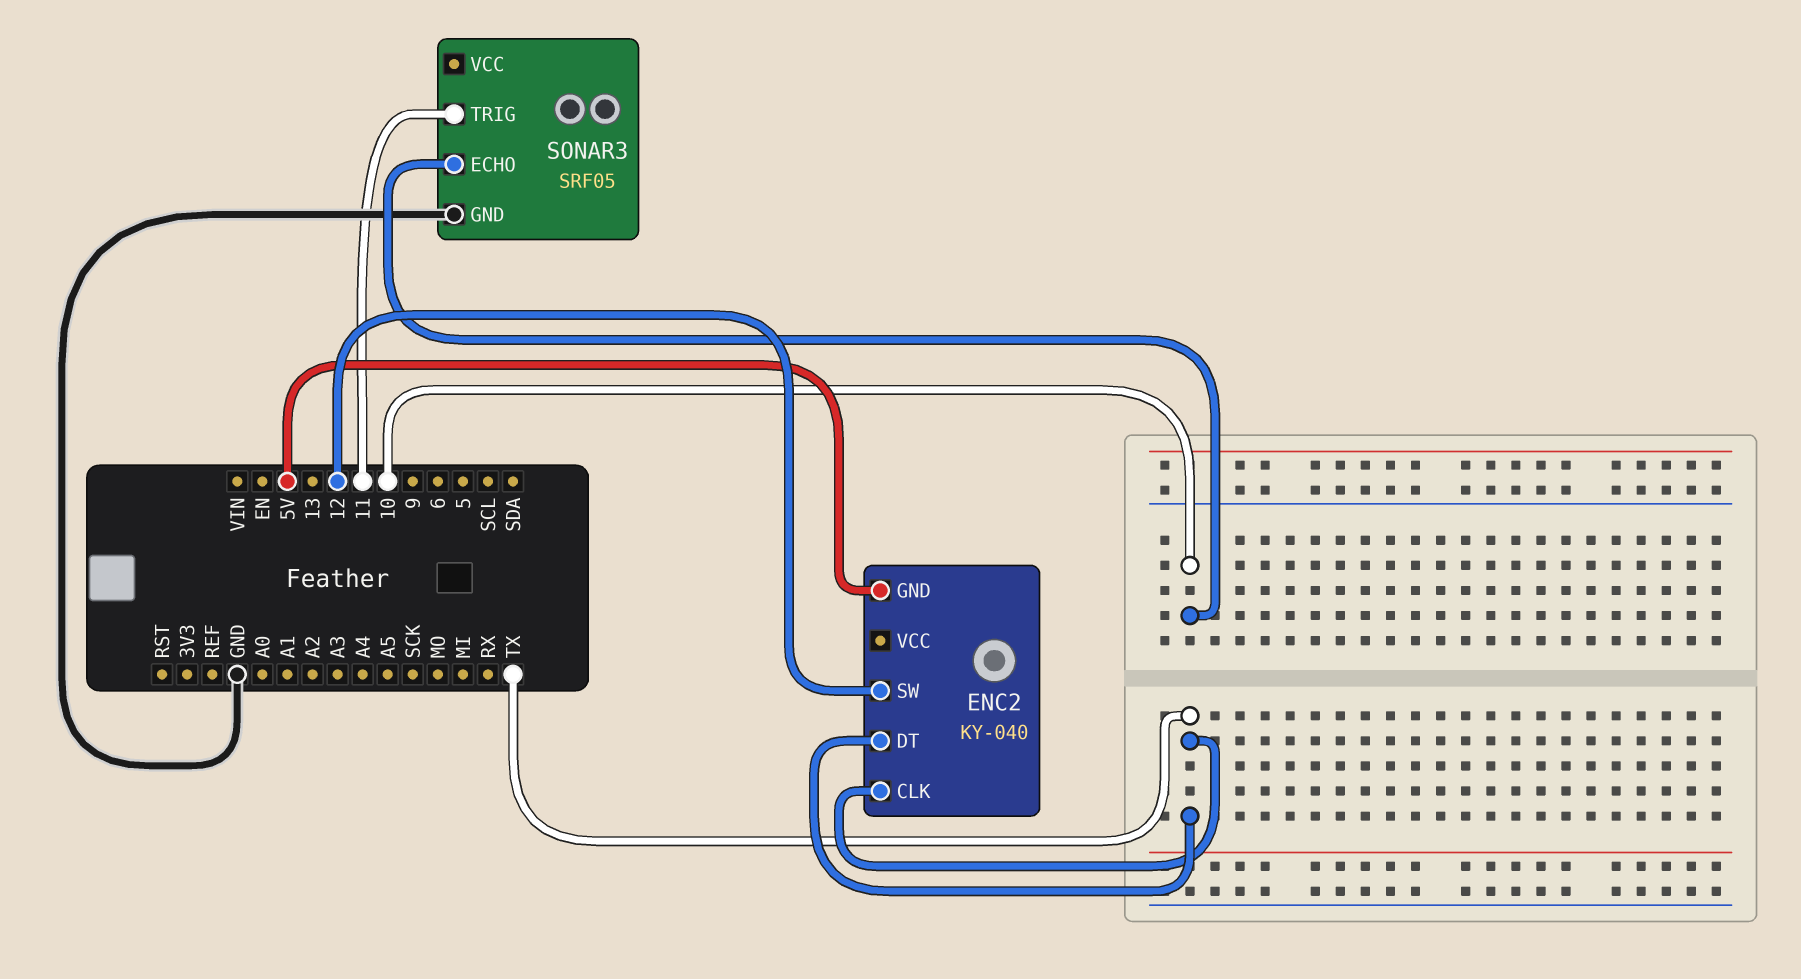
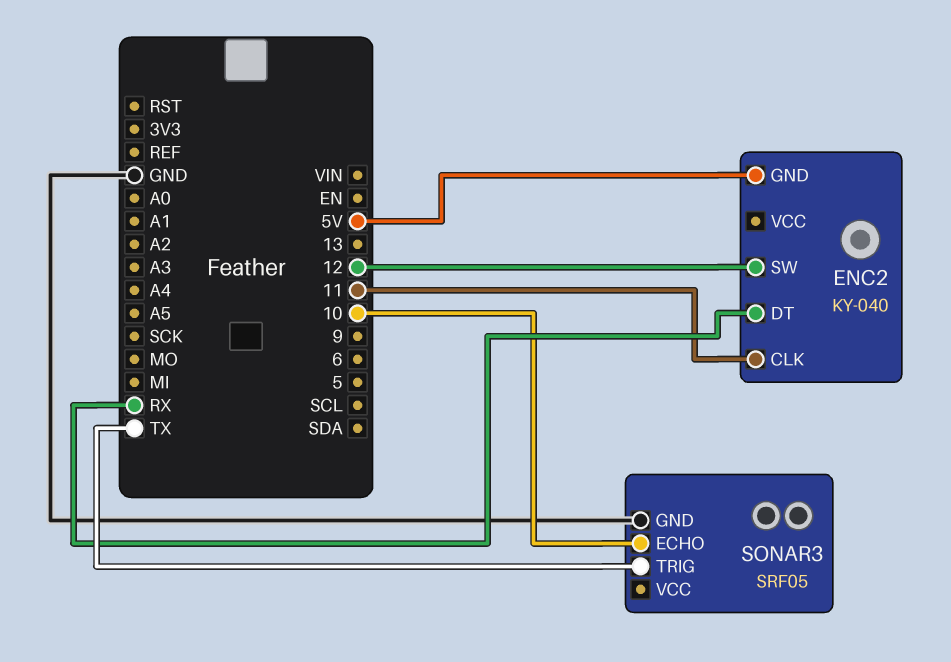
ENC2 pin CLK: TX -> 11
ENC2 pin DT: TX -> RX
SONAR3 pin TRIG: 11 -> TX

